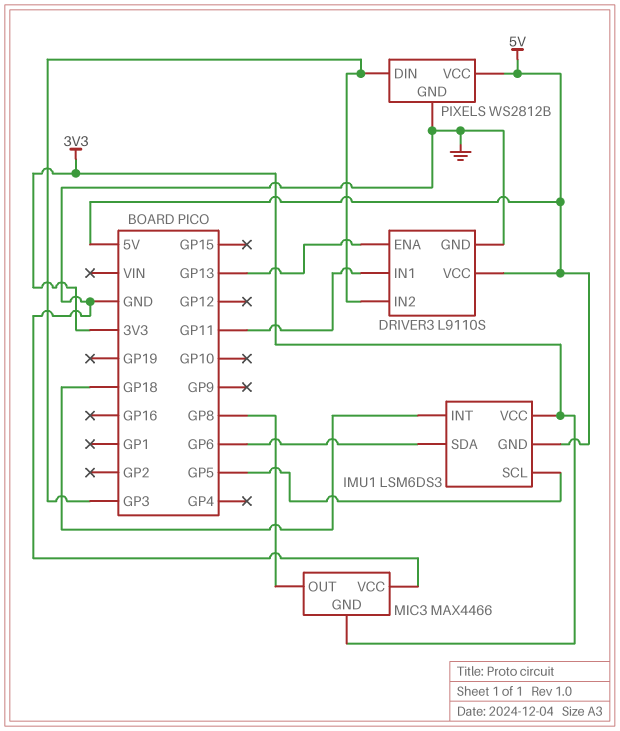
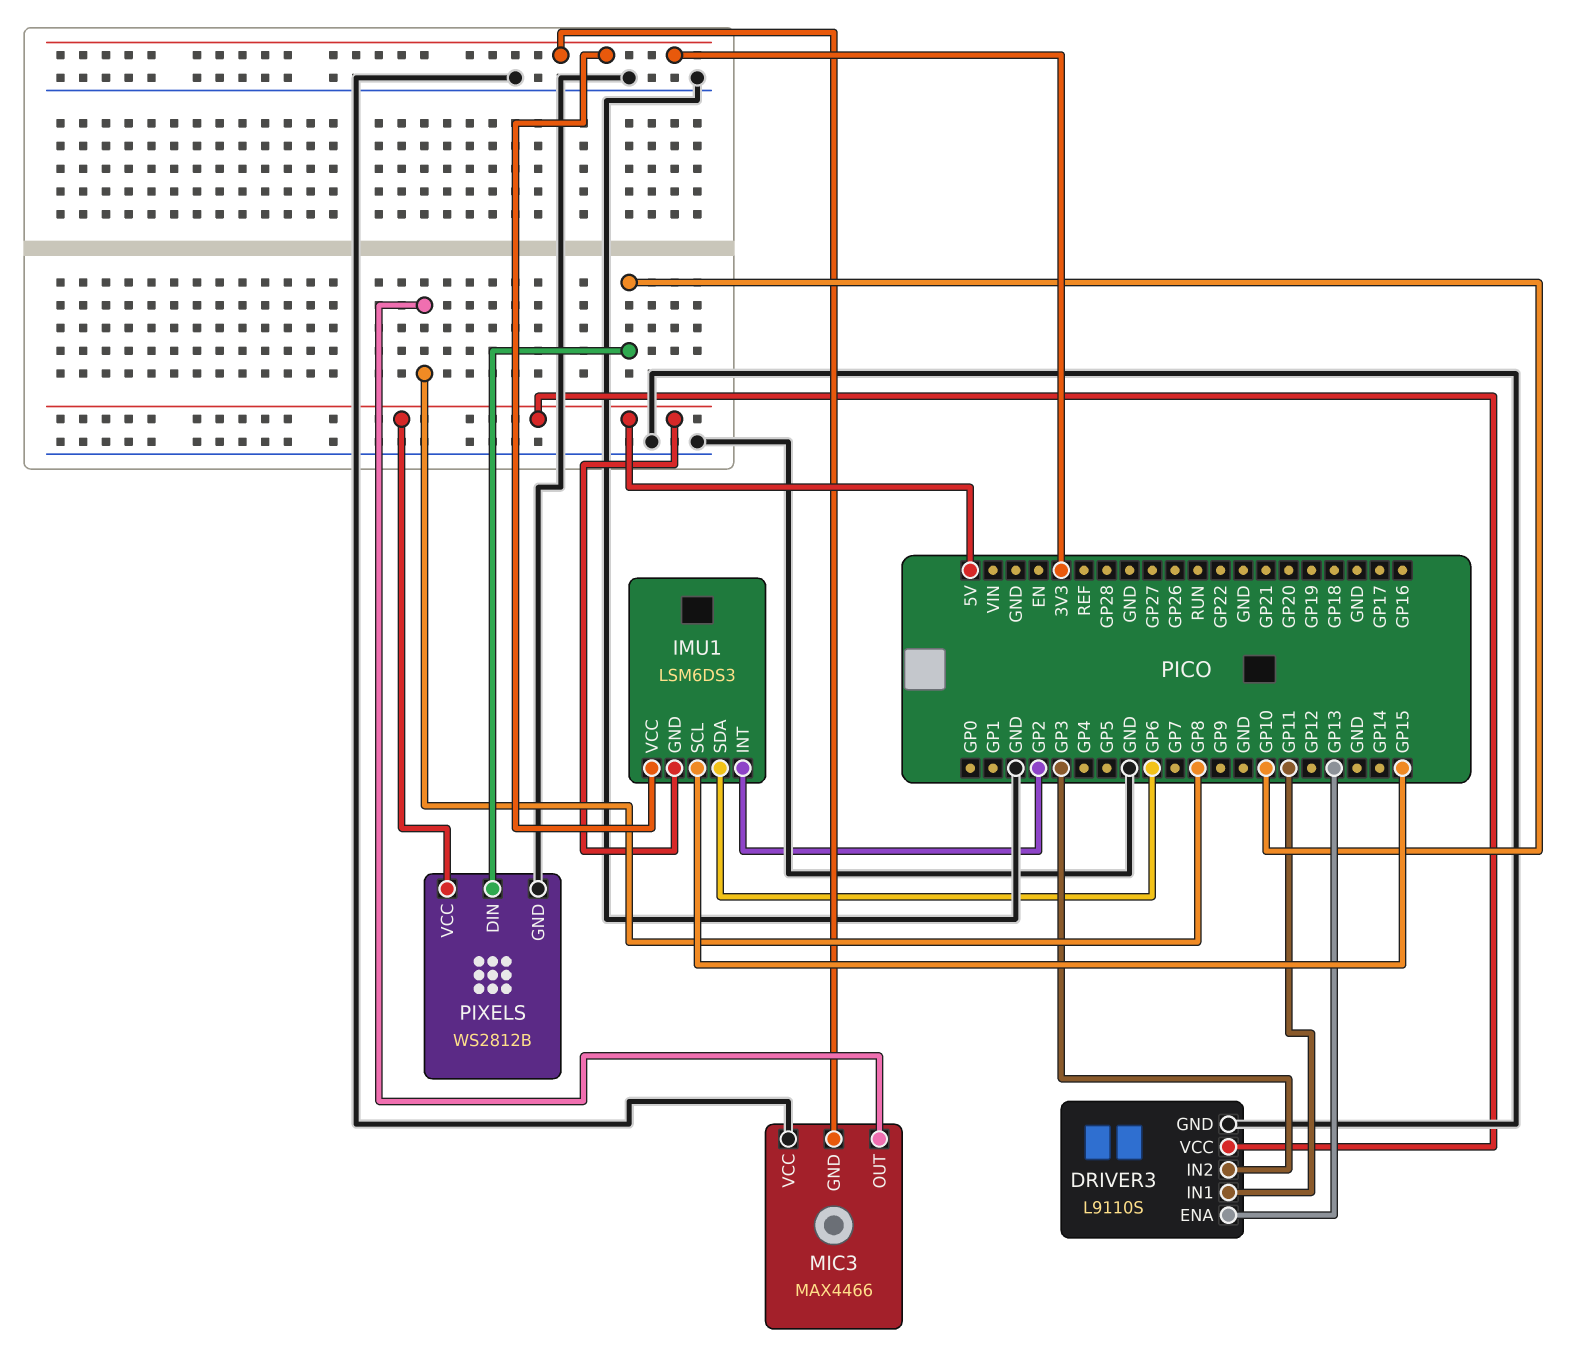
IMU1 pin INT: GP18 -> GP2
IMU1 pin SCL: GP5 -> GP15
PIXELS pin DIN: GP3 -> GP10

